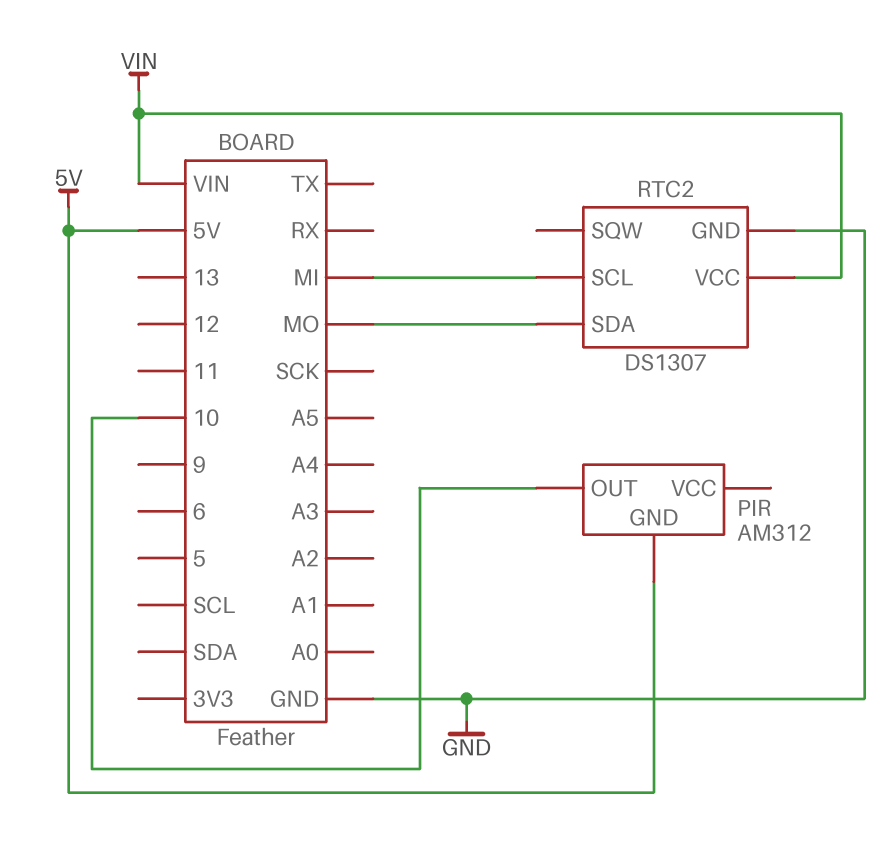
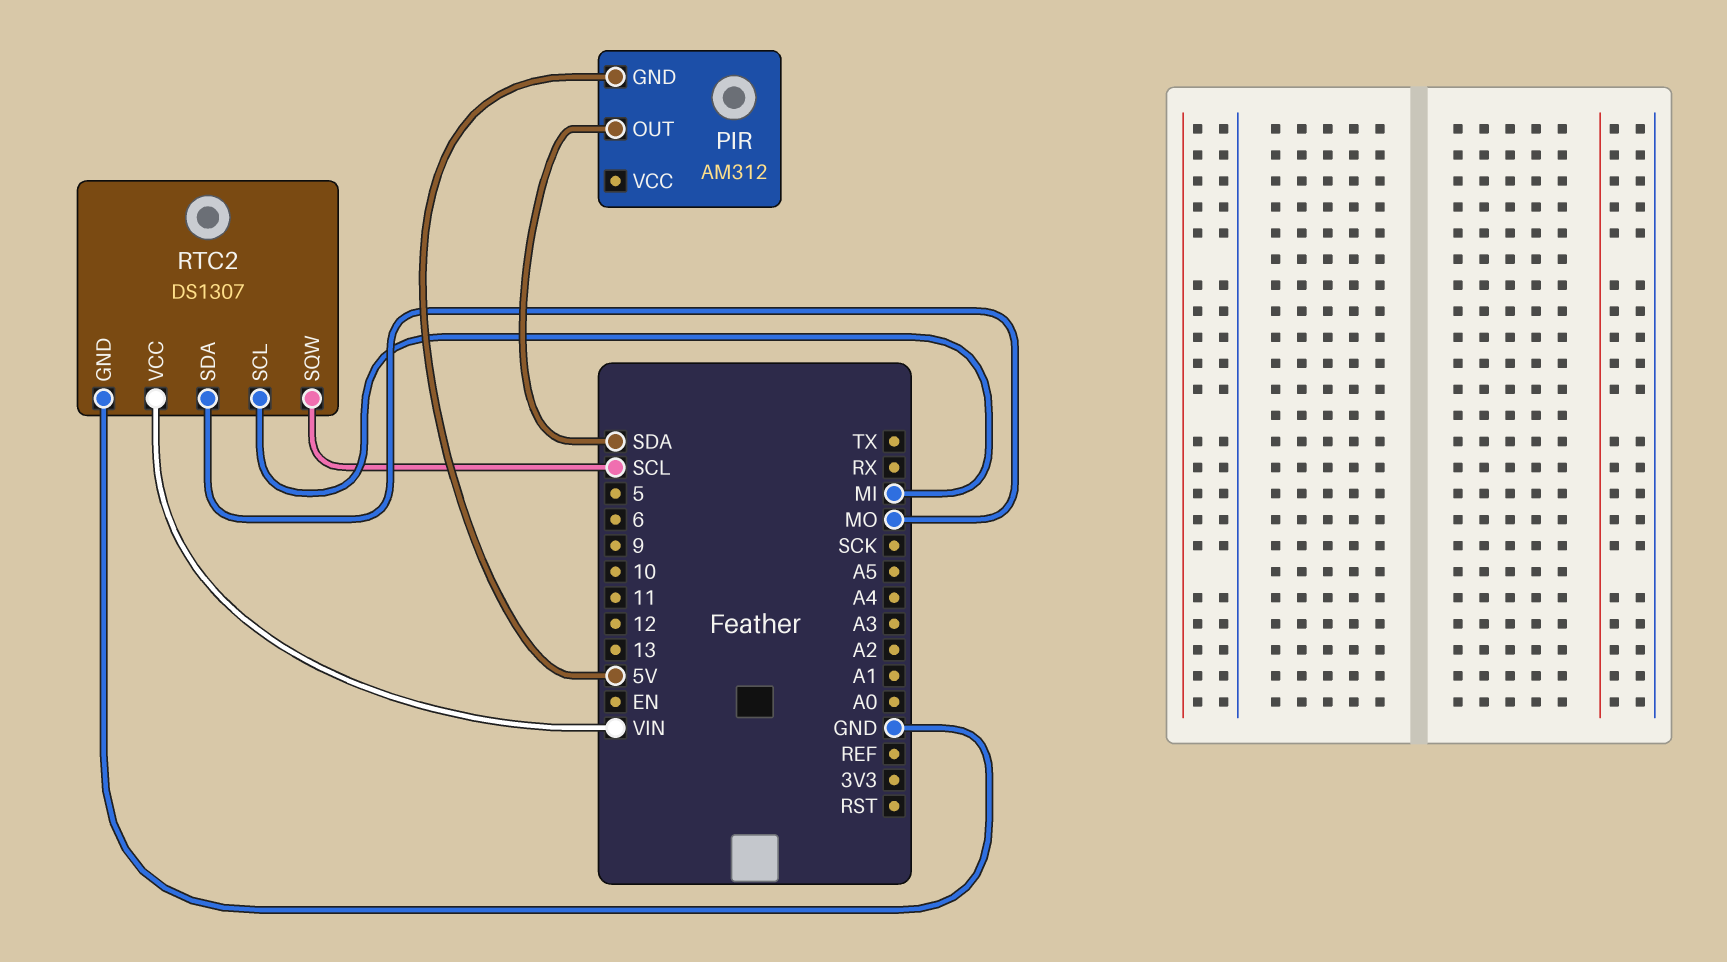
PIR pin OUT: 10 -> SDA
RTC2 pin SQW: none -> SCL

